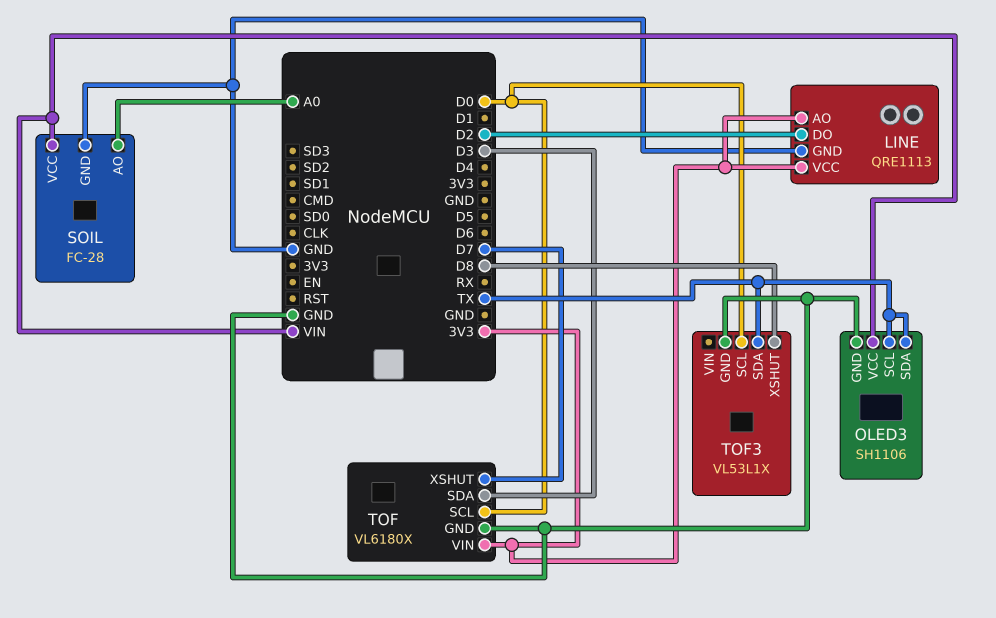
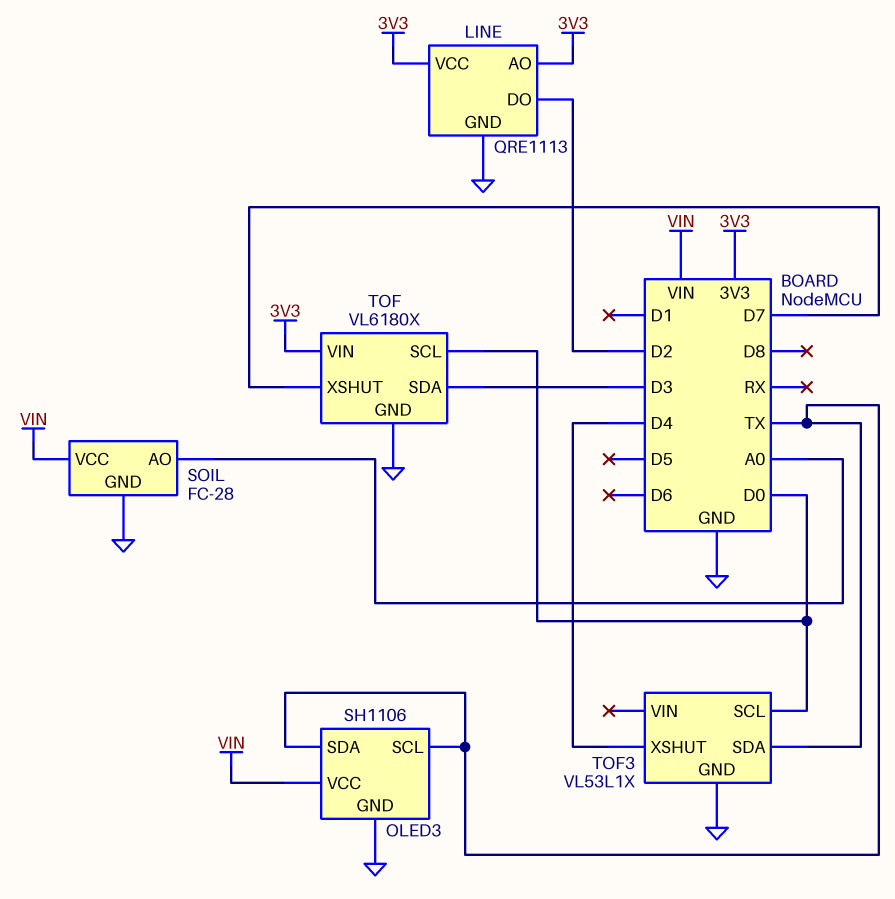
TOF3 pin XSHUT: D8 -> D4

